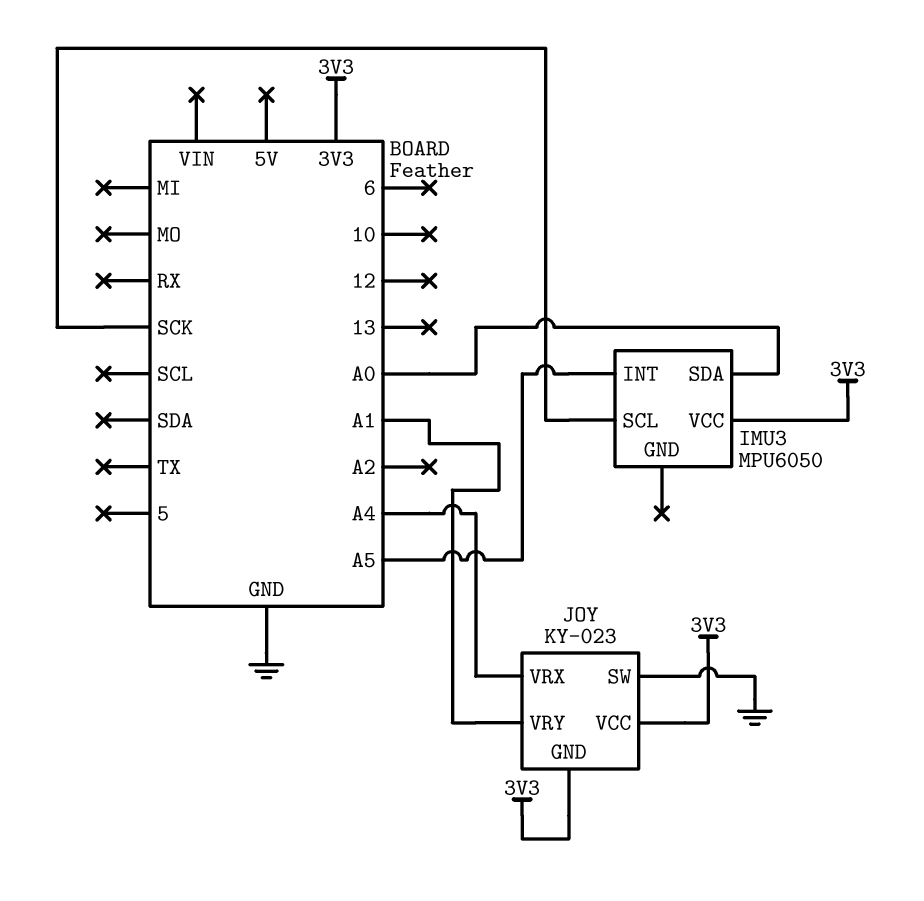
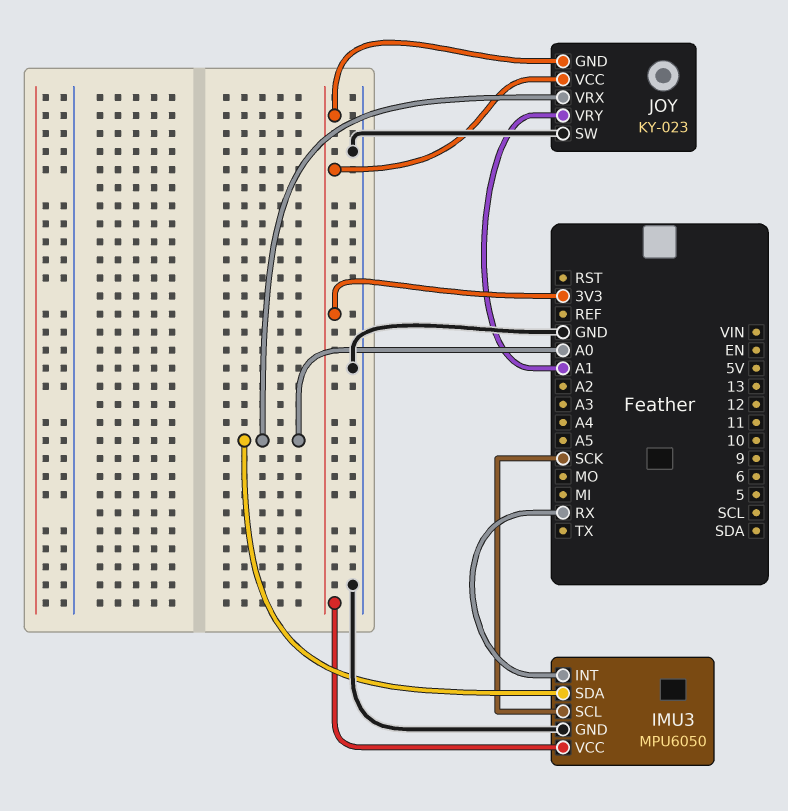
IMU3 pin GND: none -> GND
IMU3 pin INT: A5 -> RX
JOY pin VRX: A4 -> A0

